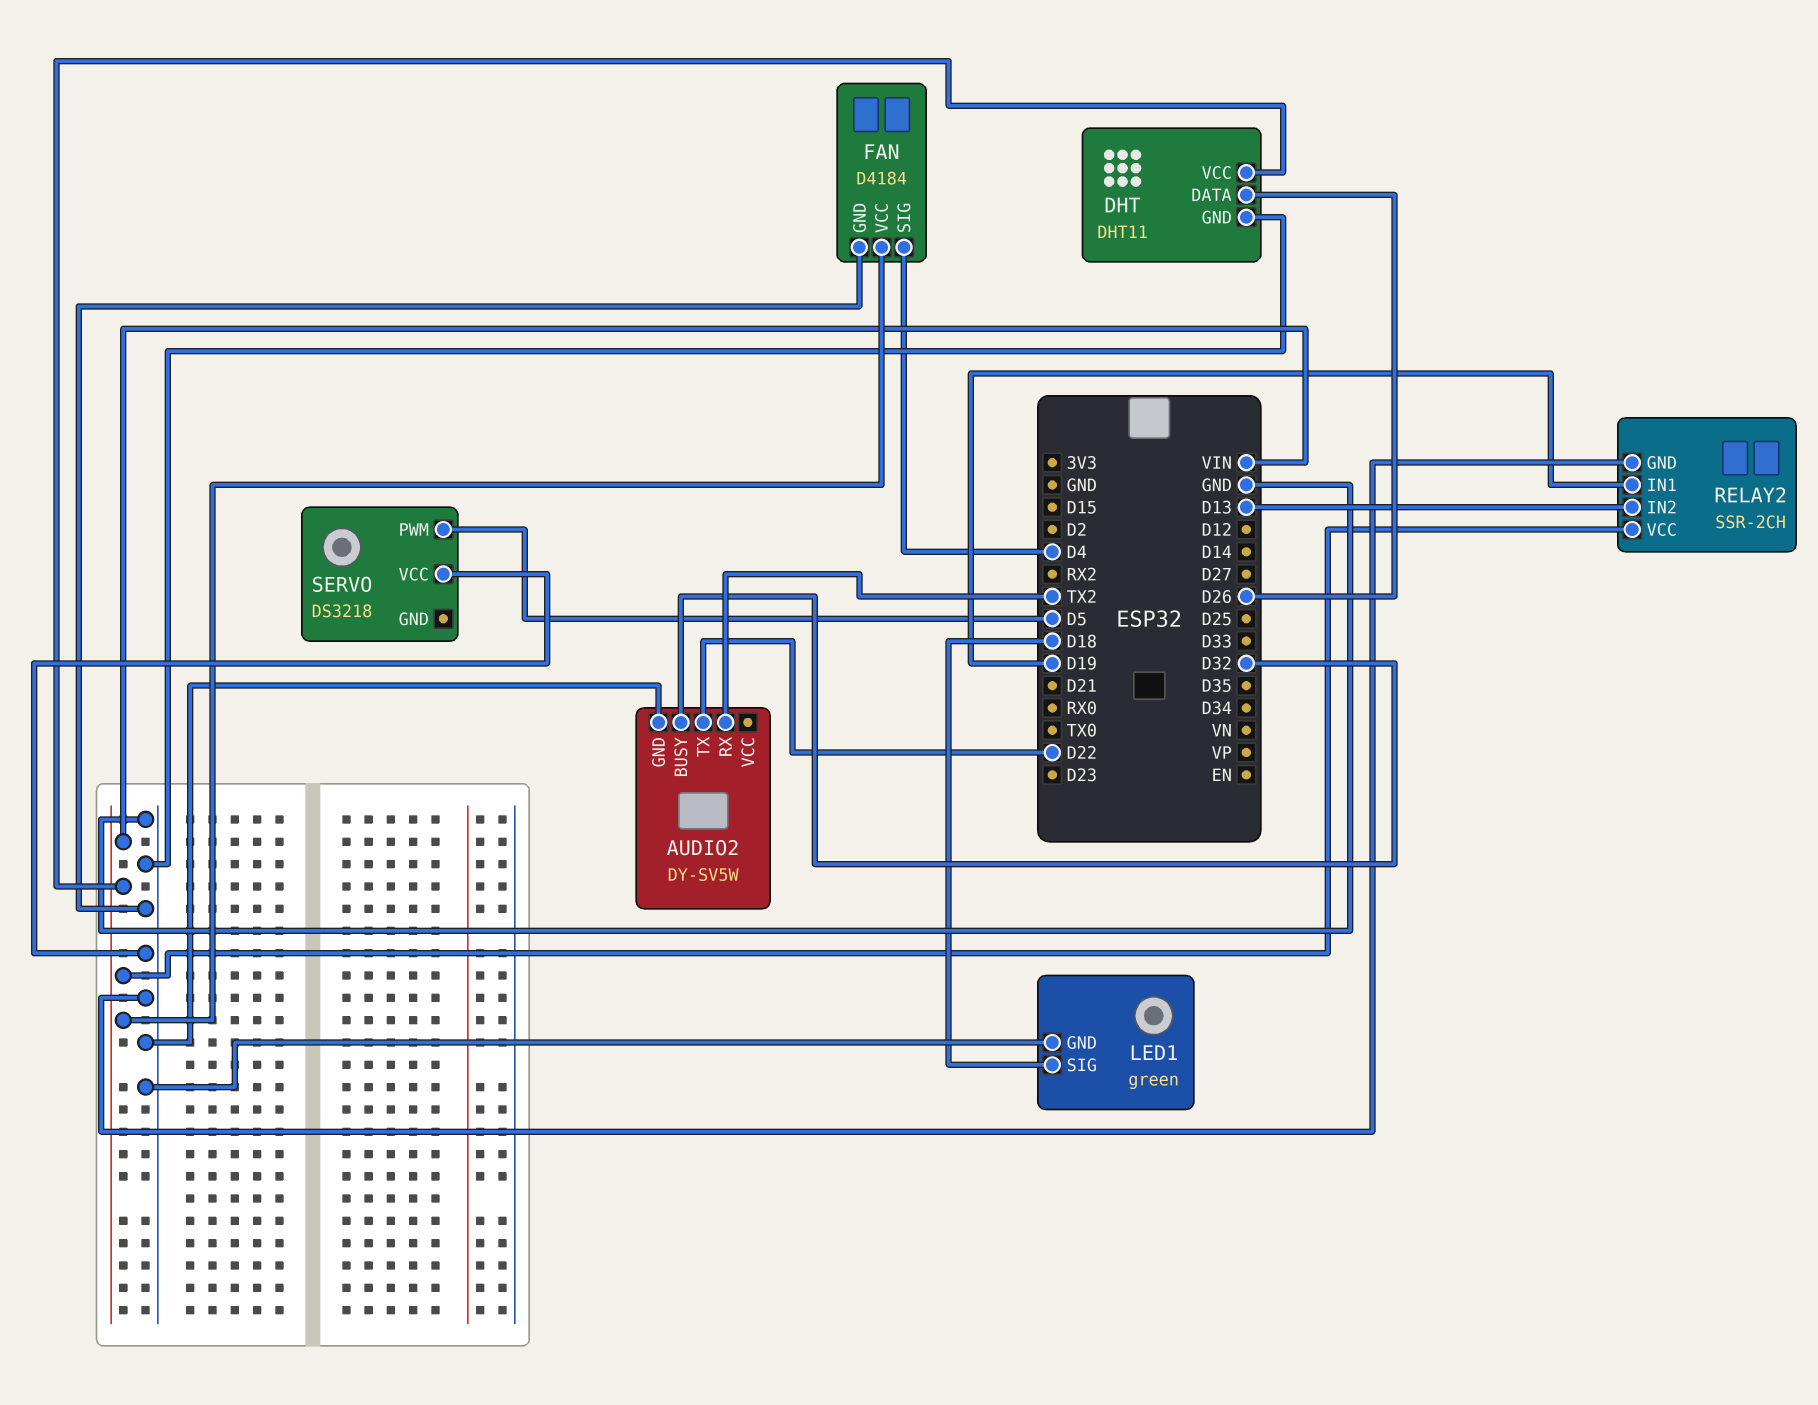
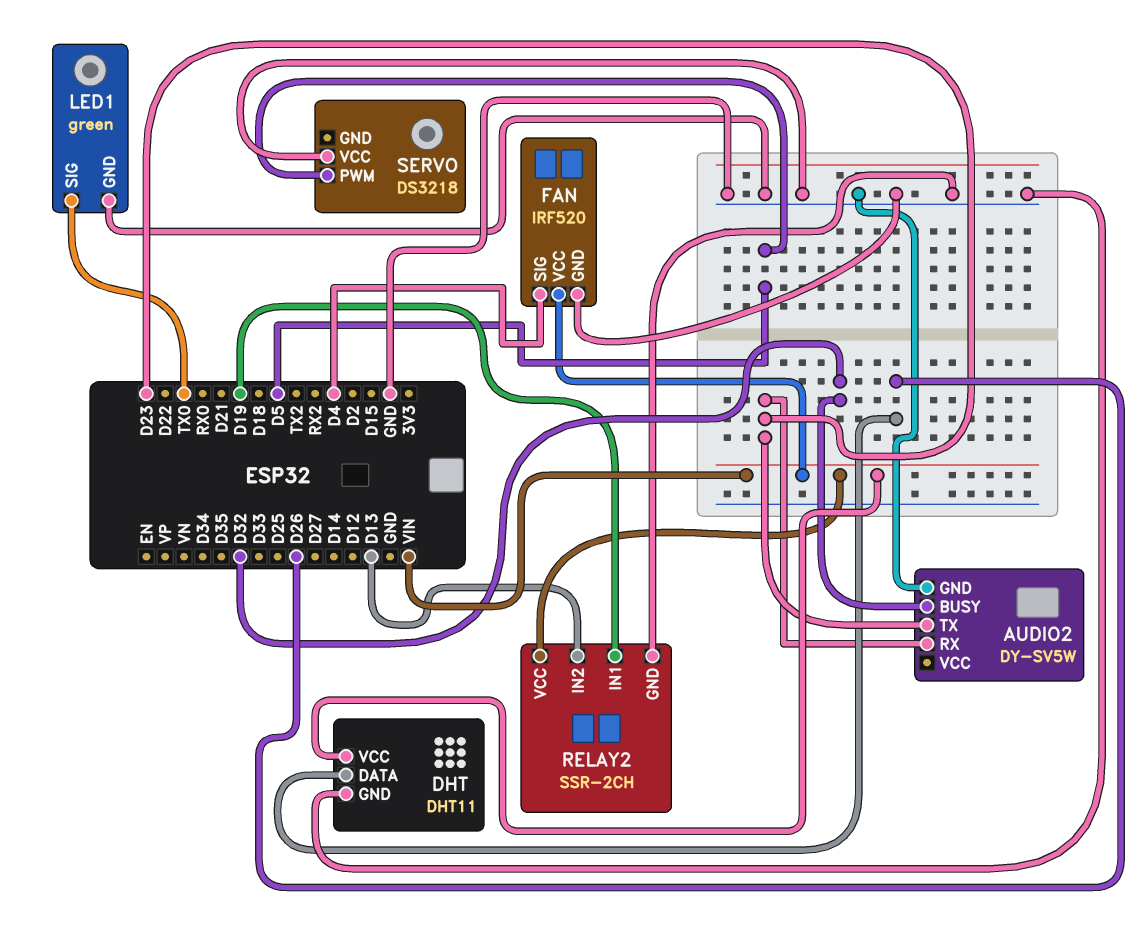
AUDIO2 pin RX: TX2 -> D23
AUDIO2 pin TX: D22 -> D23
FAN: D4184 -> IRF520
LED1 pin SIG: D18 -> TX0

